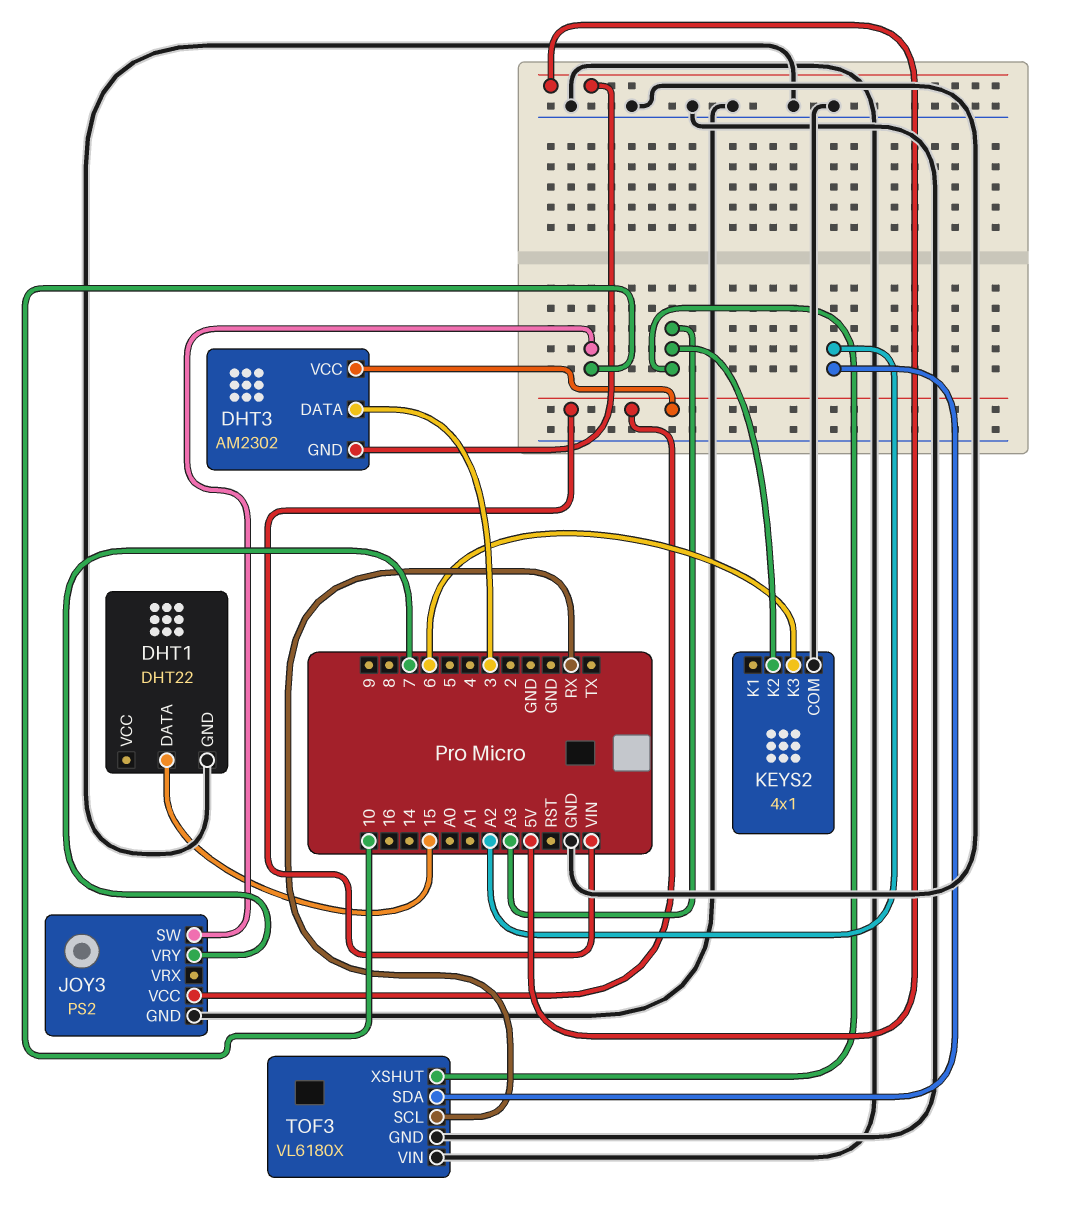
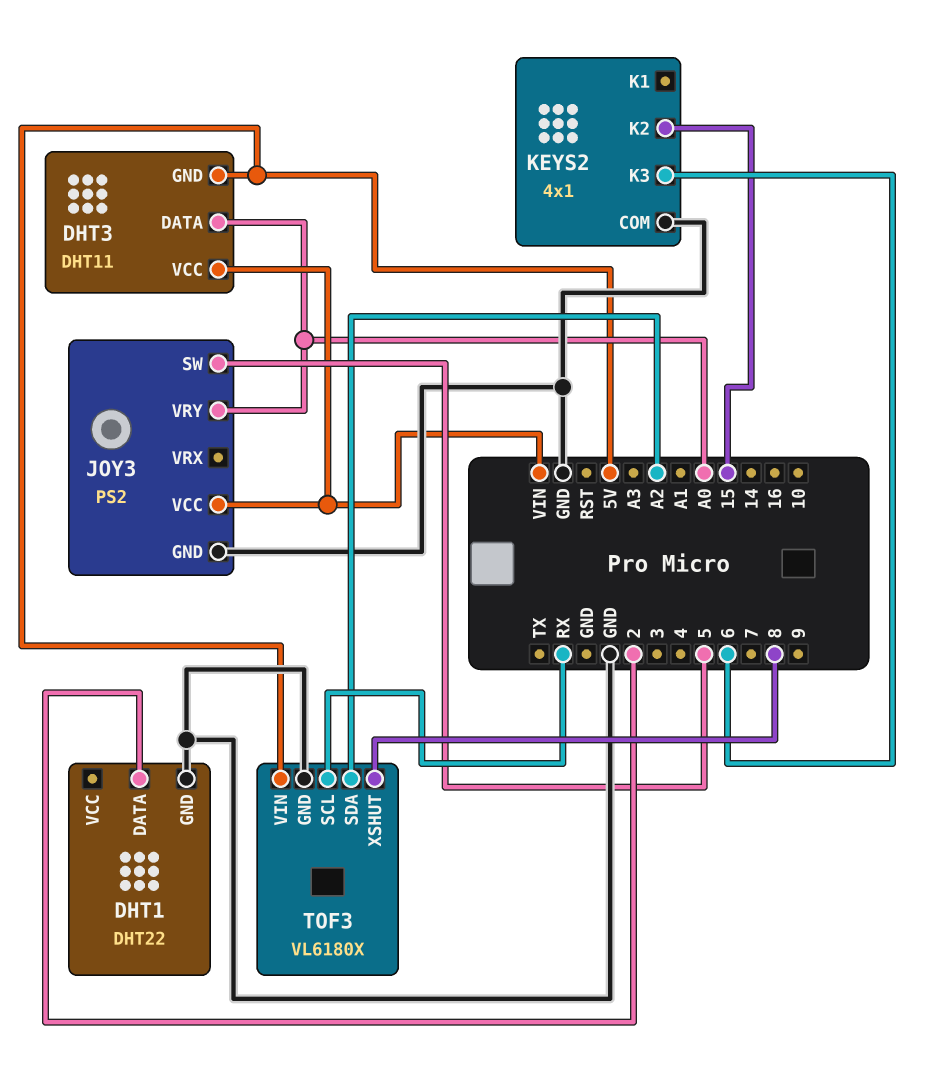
DHT1 pin DATA: 15 -> 2
DHT3: AM2302 -> DHT11
DHT3 pin DATA: 3 -> A0
JOY3 pin SW: 10 -> 5
JOY3 pin VRY: 7 -> A0
KEYS2 pin K2: A3 -> 15
TOF3 pin VIN: GND -> 5V
TOF3 pin XSHUT: A3 -> 8

